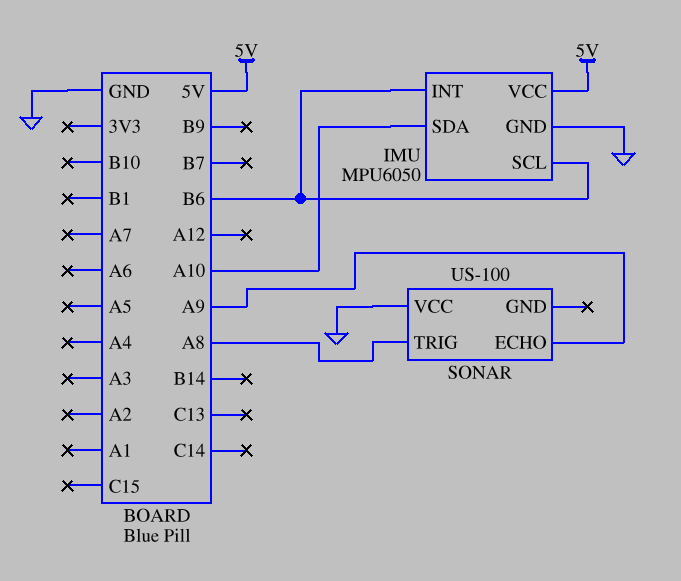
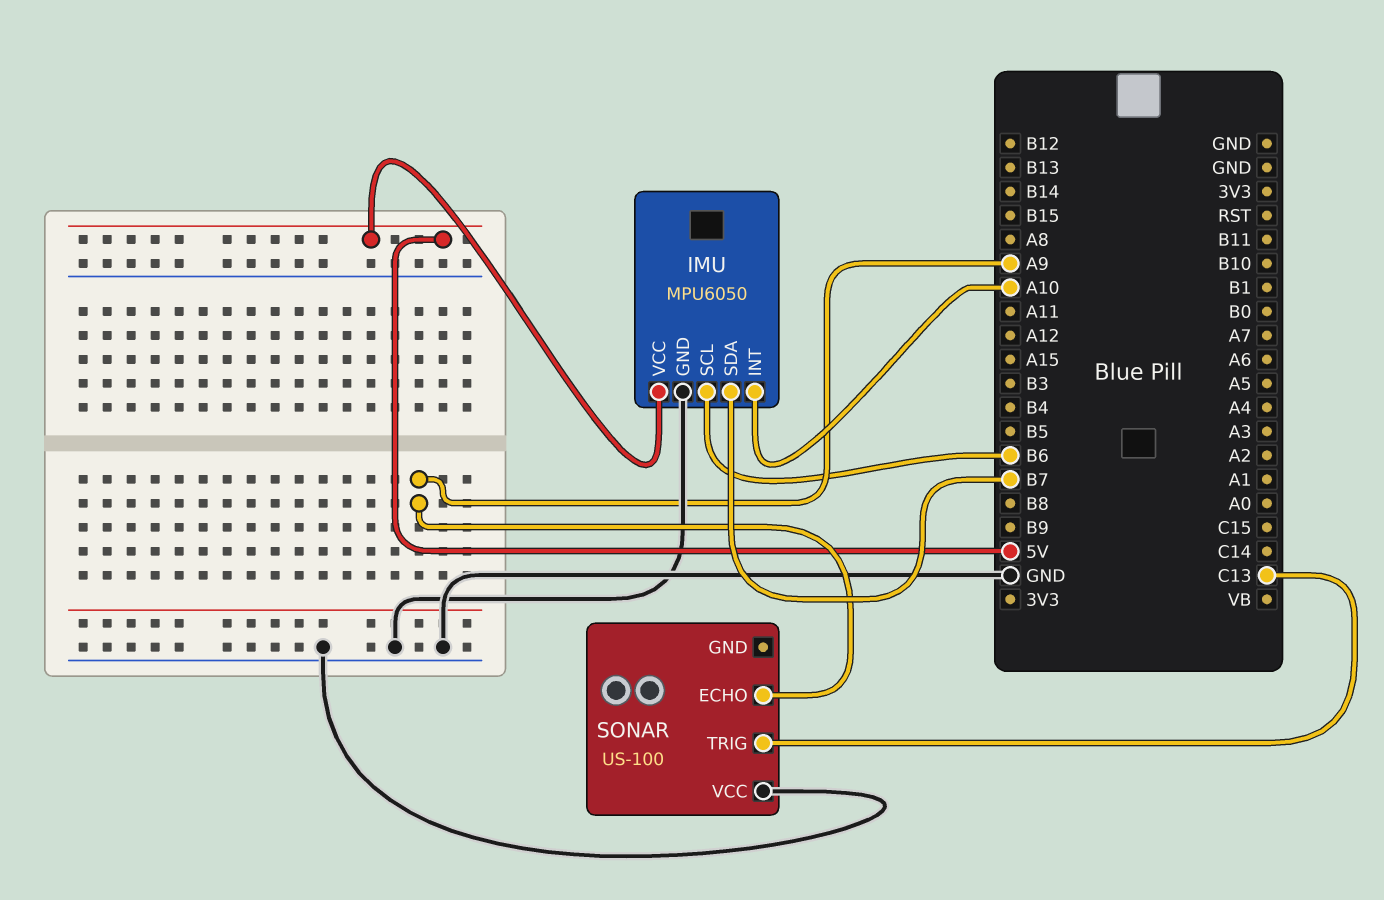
IMU pin INT: B6 -> A10
IMU pin SDA: A10 -> B7
SONAR pin TRIG: A8 -> C13

